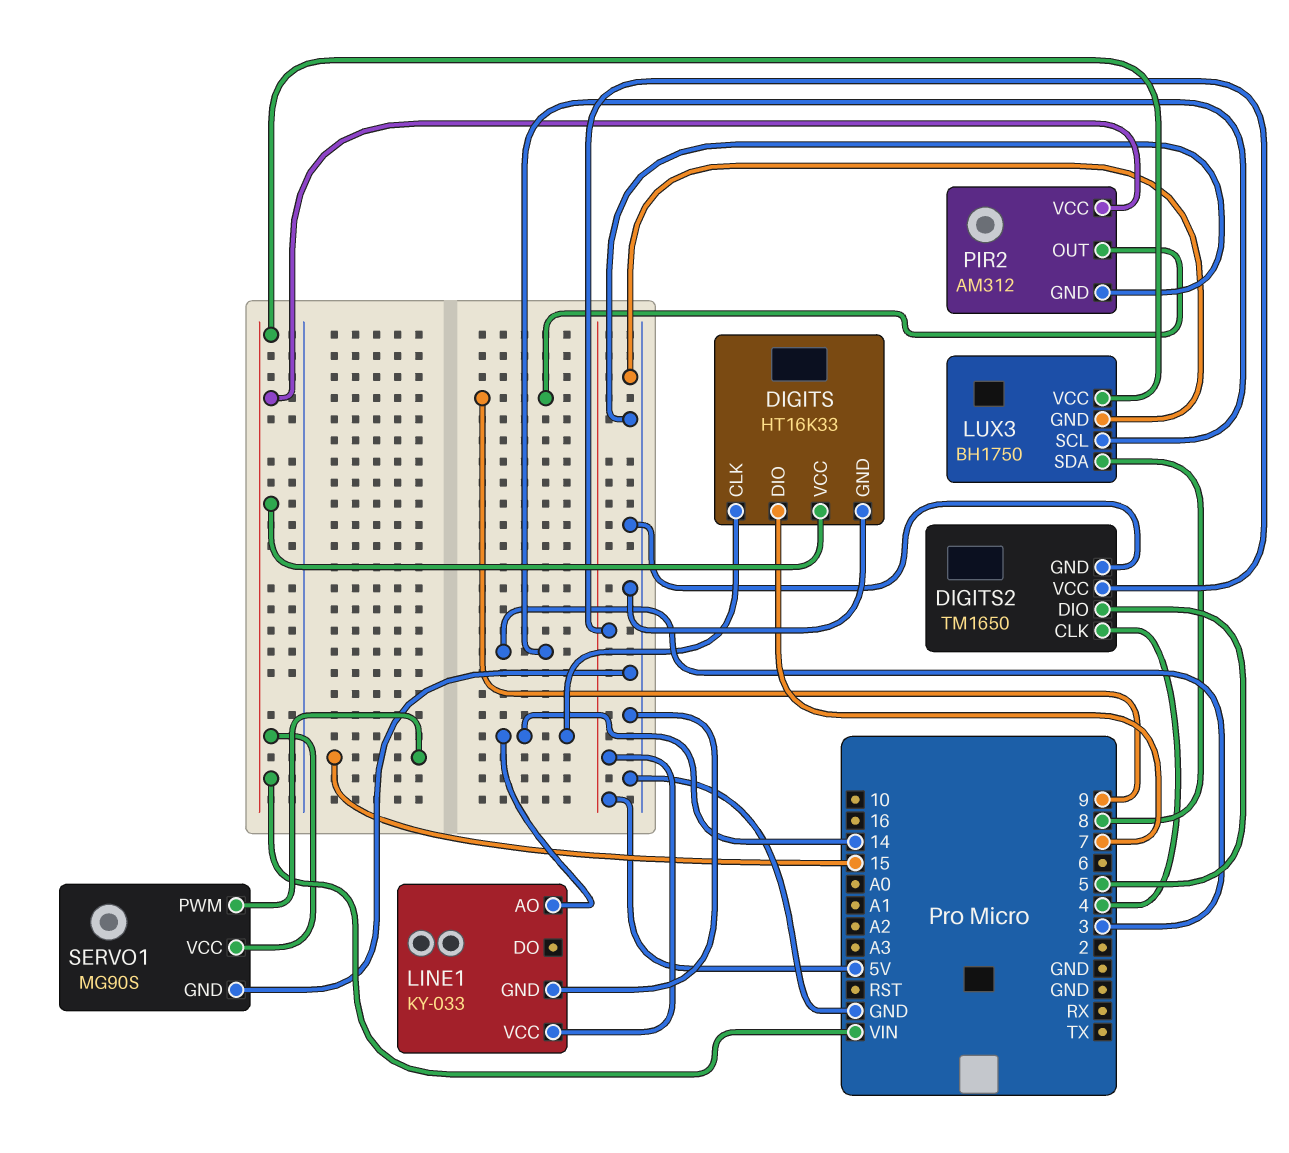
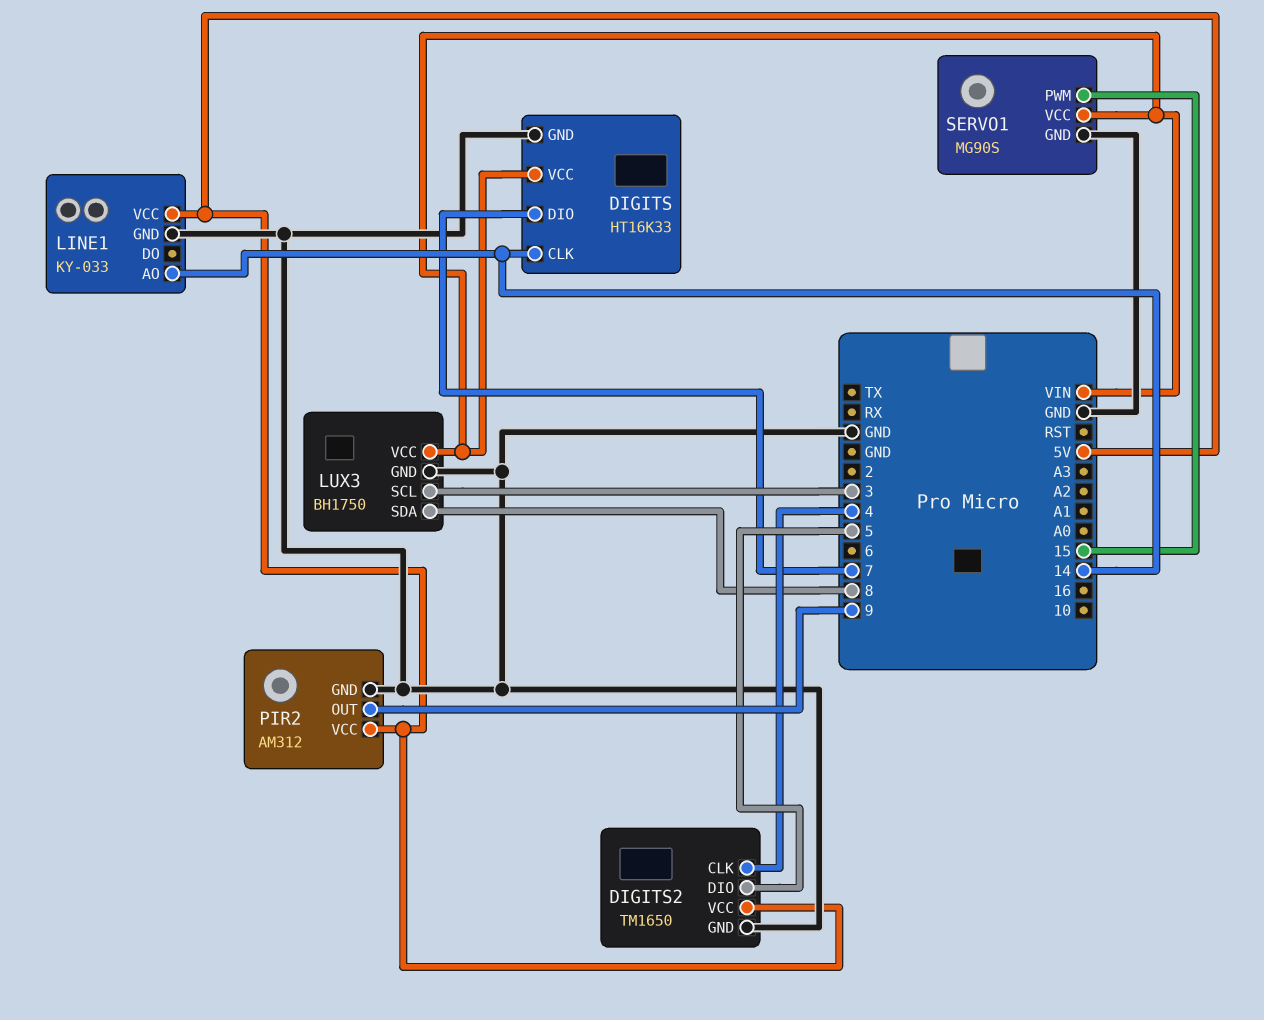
PIR2 pin VCC: VIN -> 5V

